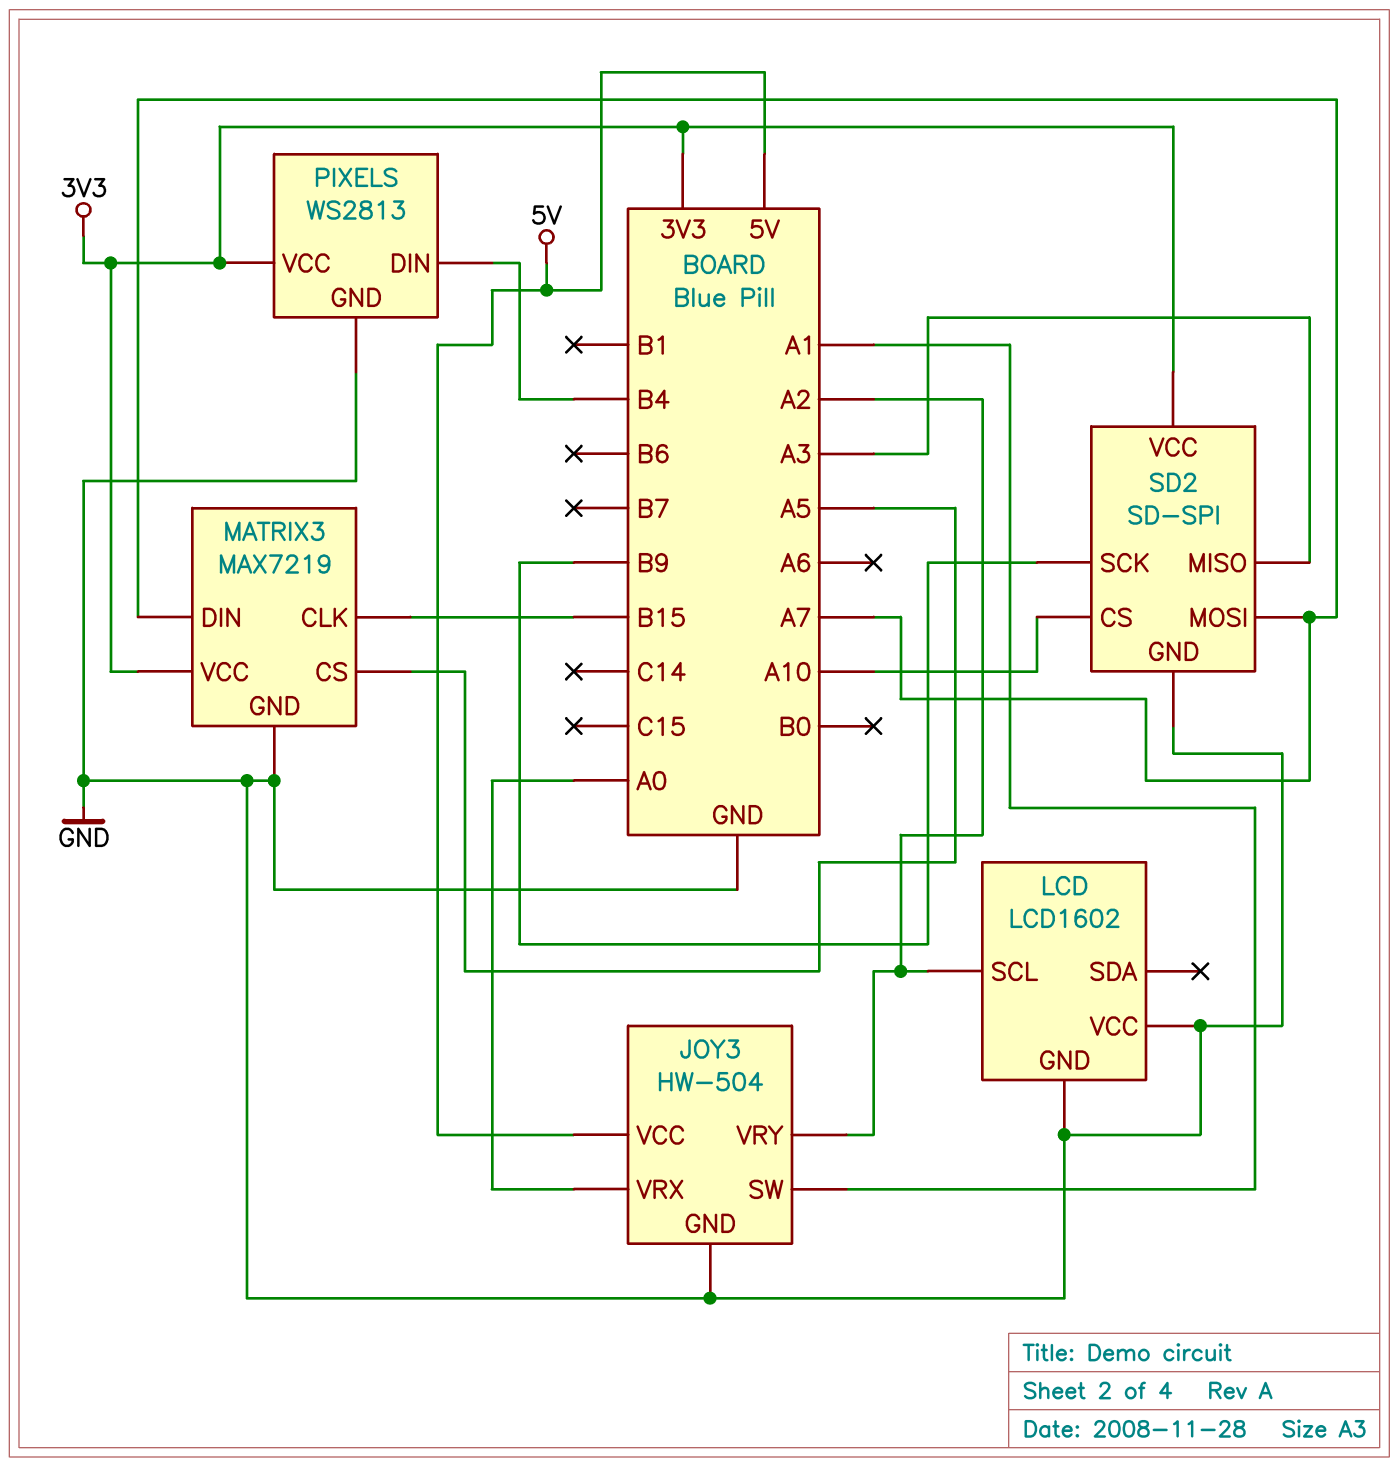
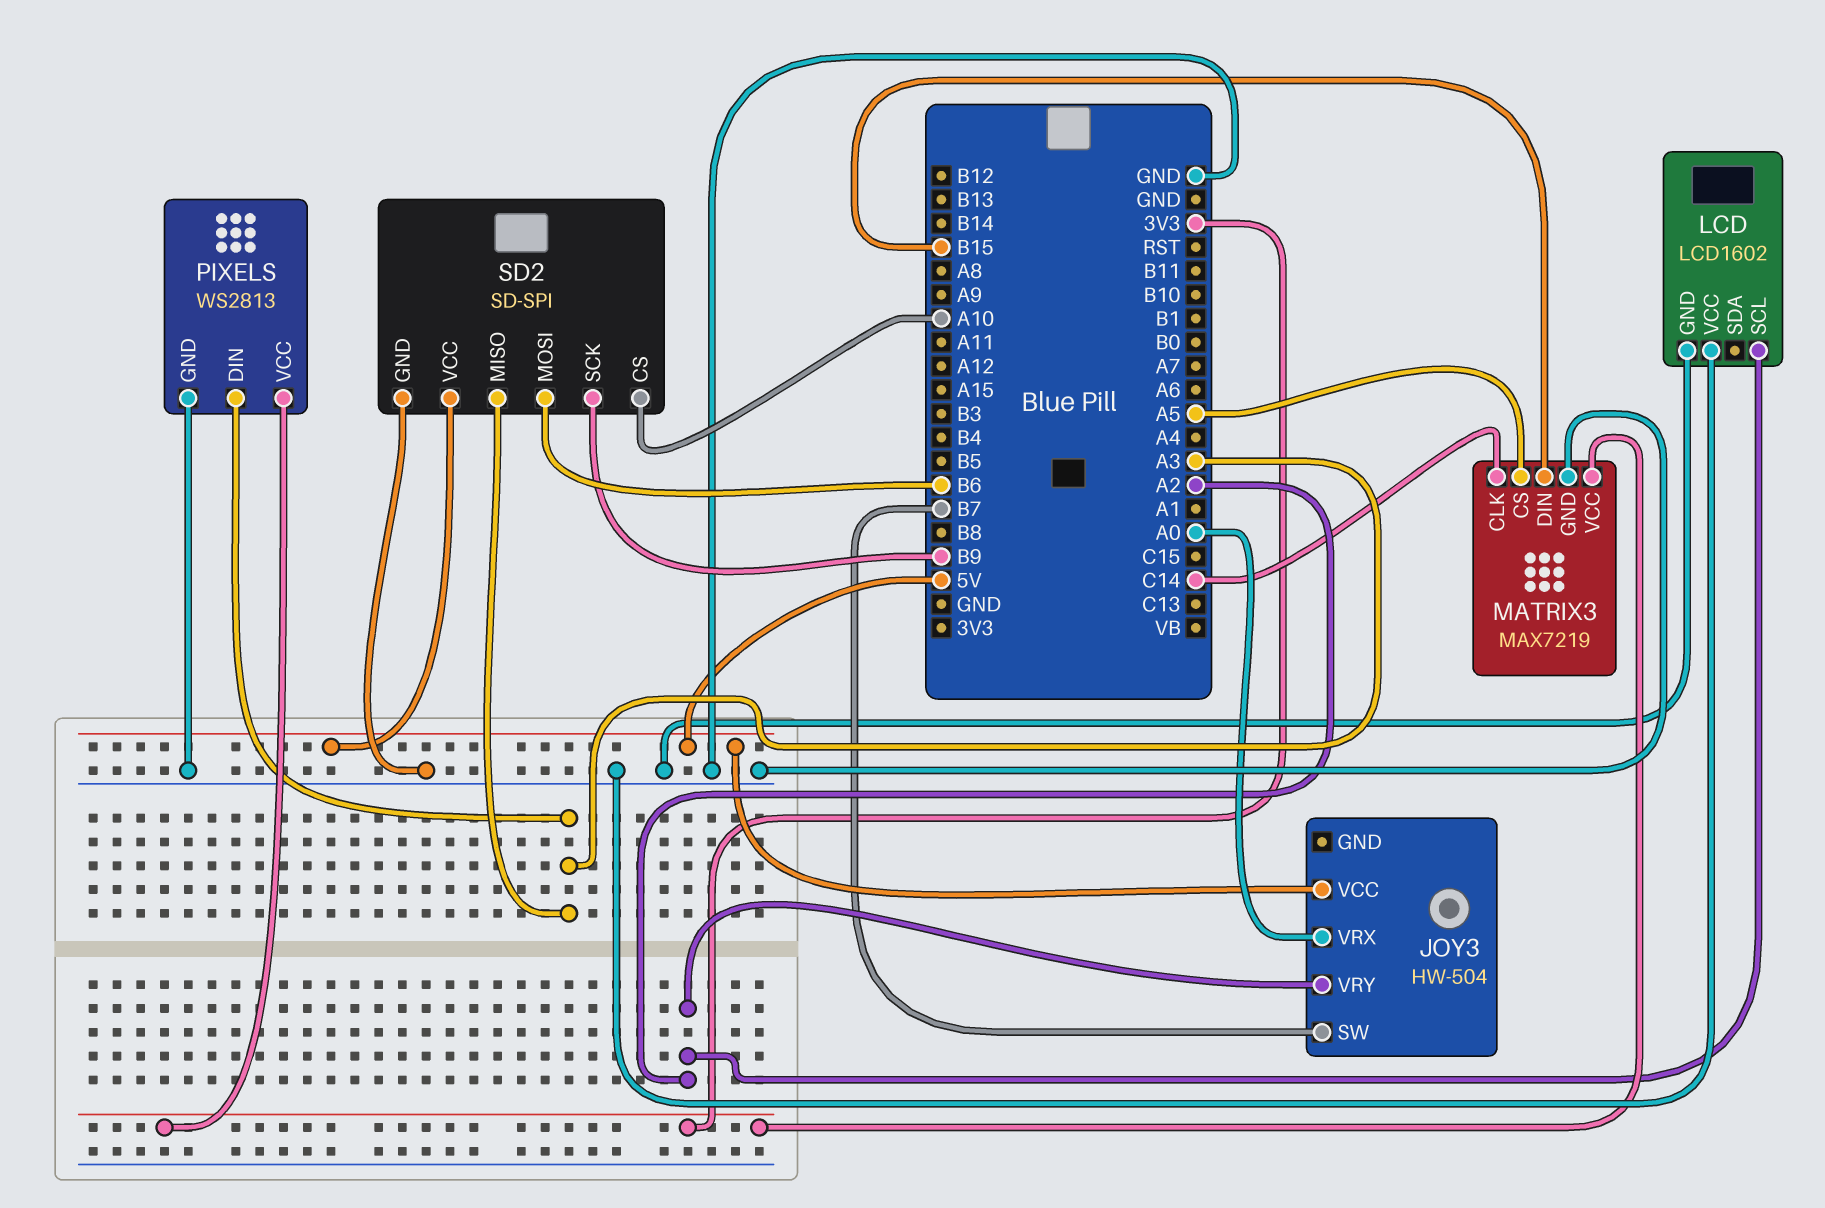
JOY3 pin GND: GND -> none
JOY3 pin SW: A1 -> B7
MATRIX3 pin CLK: B15 -> C14
MATRIX3 pin DIN: A7 -> B15
PIXELS pin DIN: B4 -> A3
SD2 pin MOSI: A7 -> B6
SD2 pin VCC: 3V3 -> 5V

